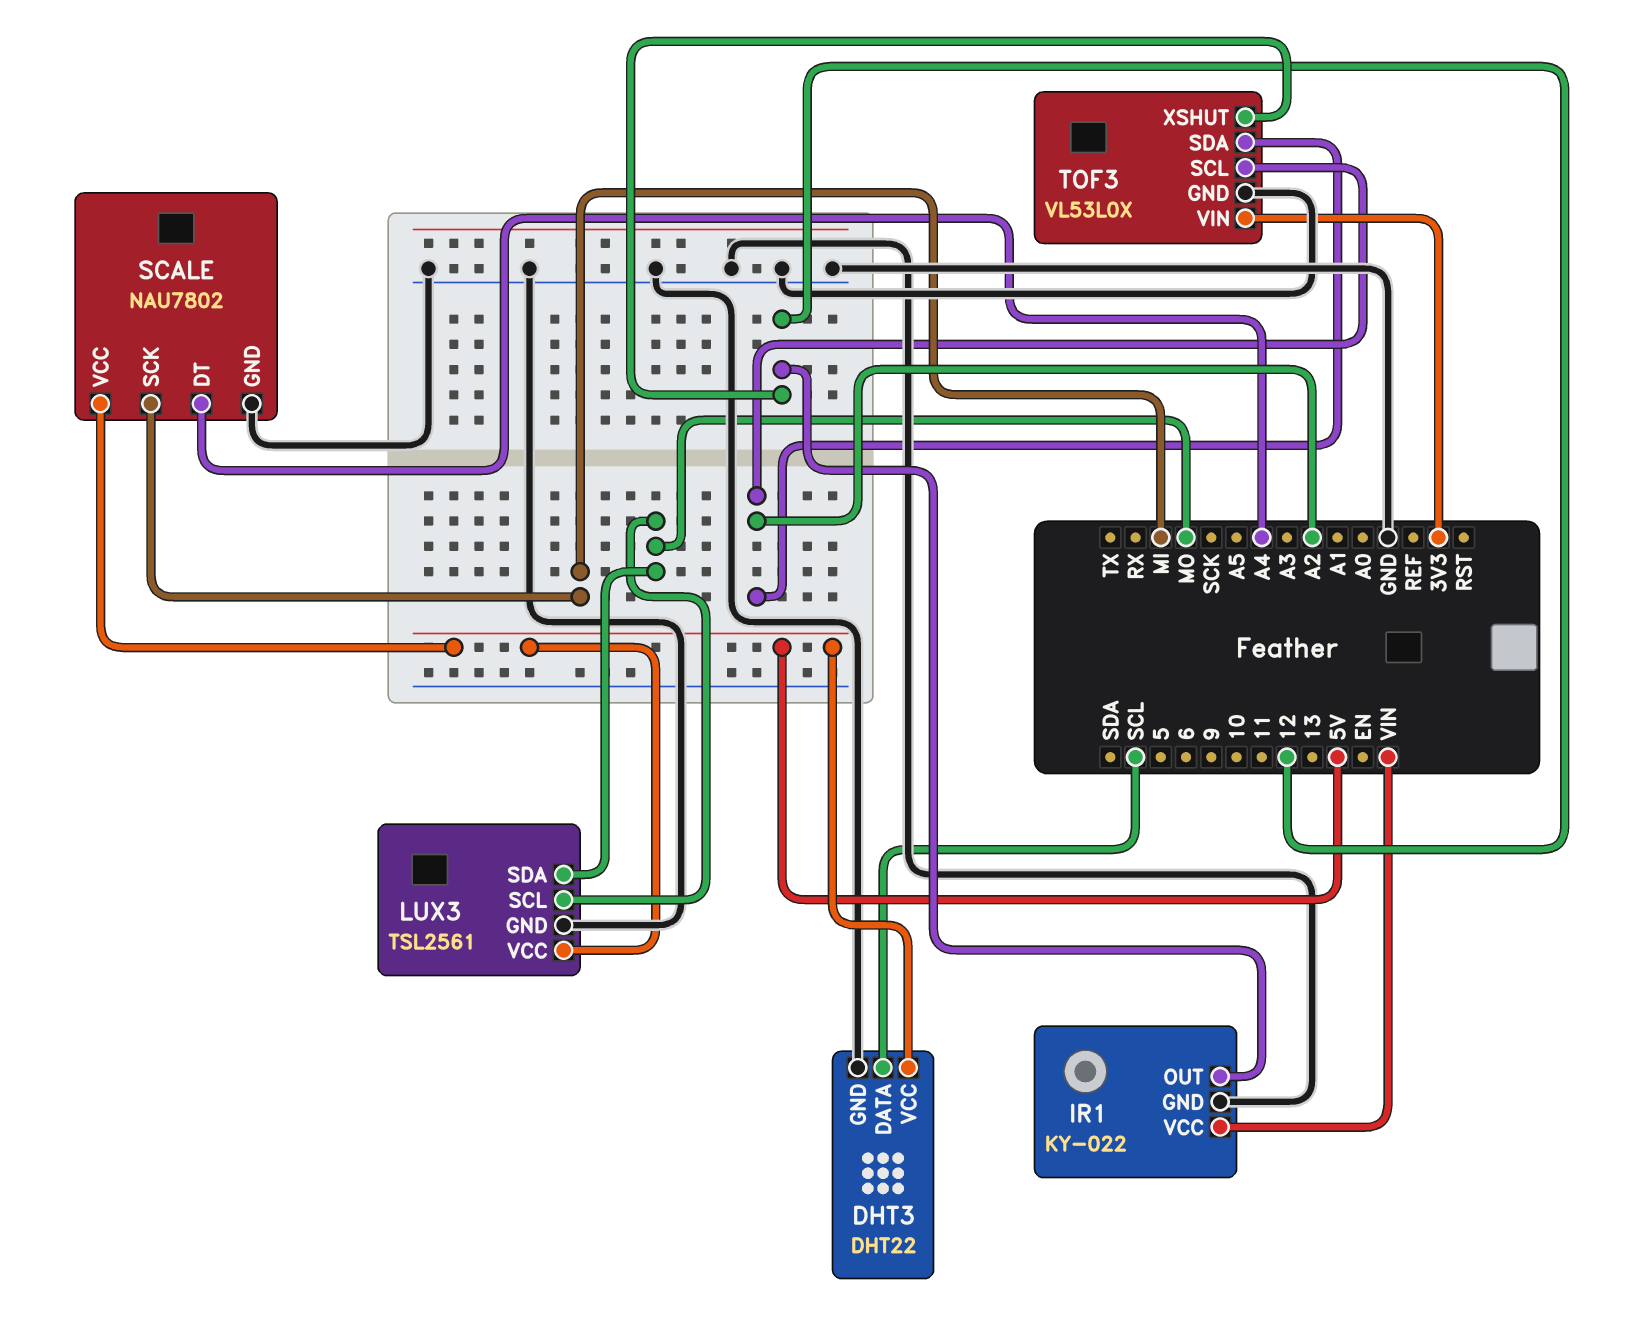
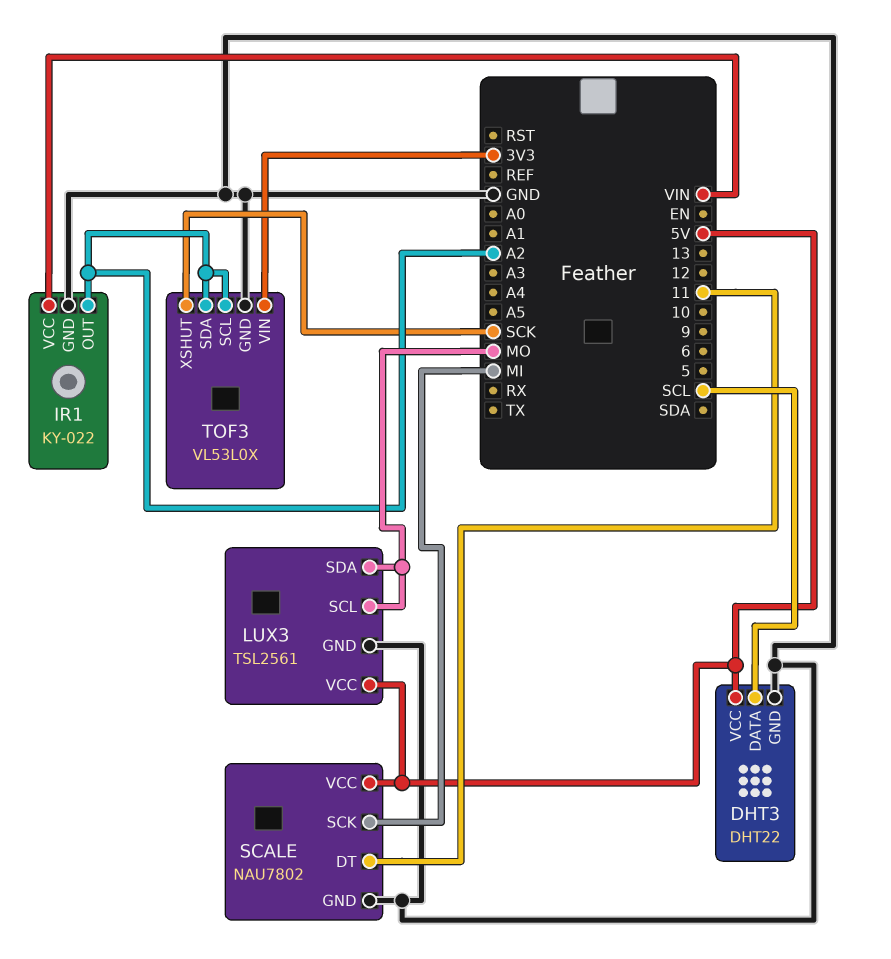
IR1 pin OUT: 12 -> A2
SCALE pin DT: A4 -> 11
TOF3 pin XSHUT: 12 -> SCK

